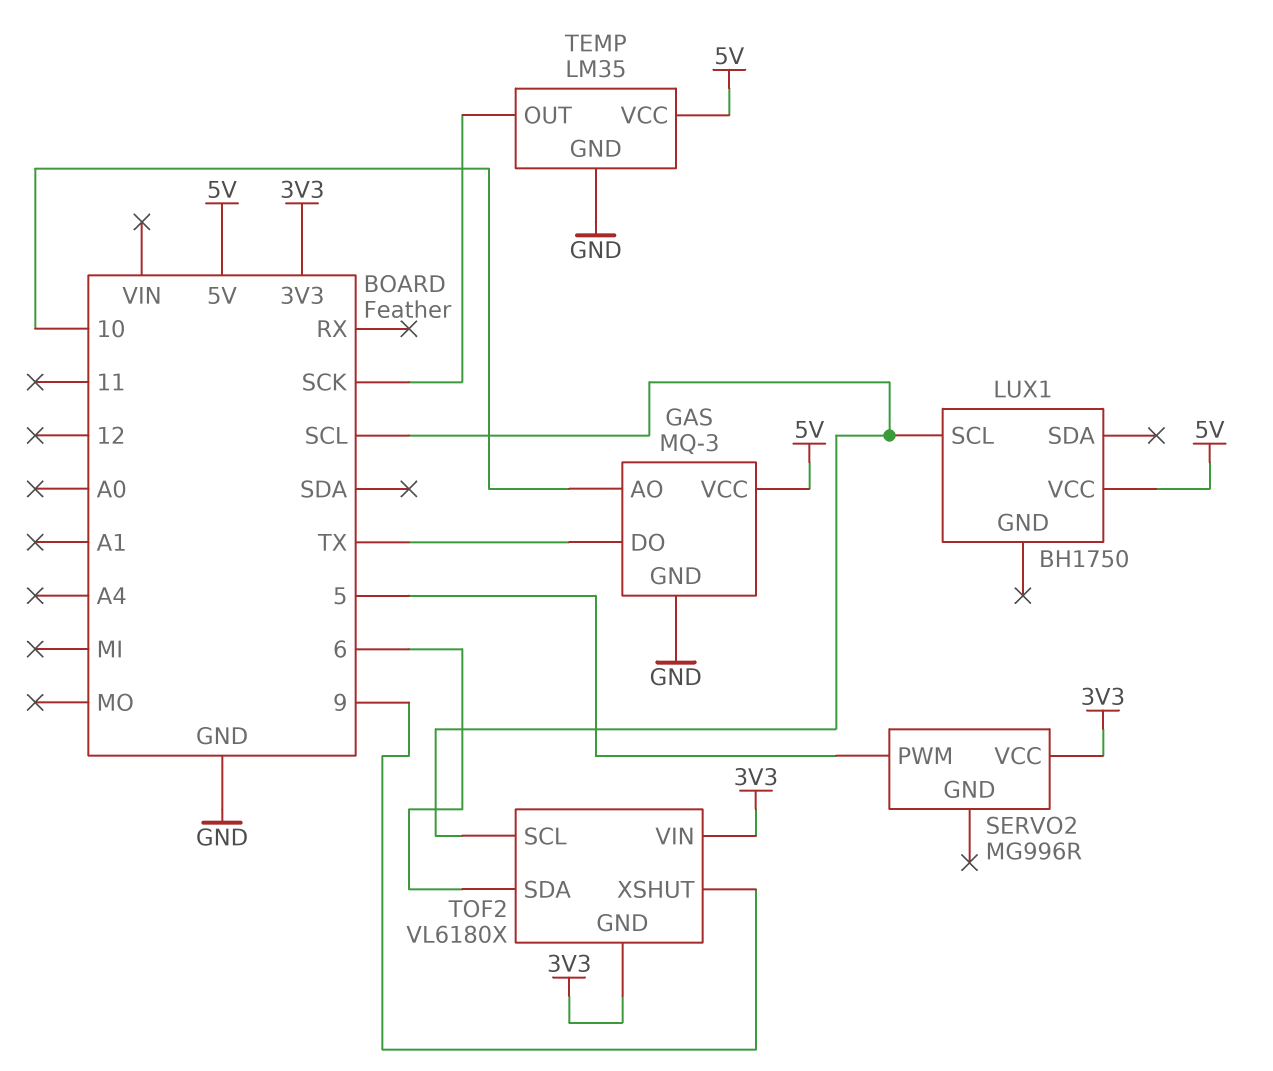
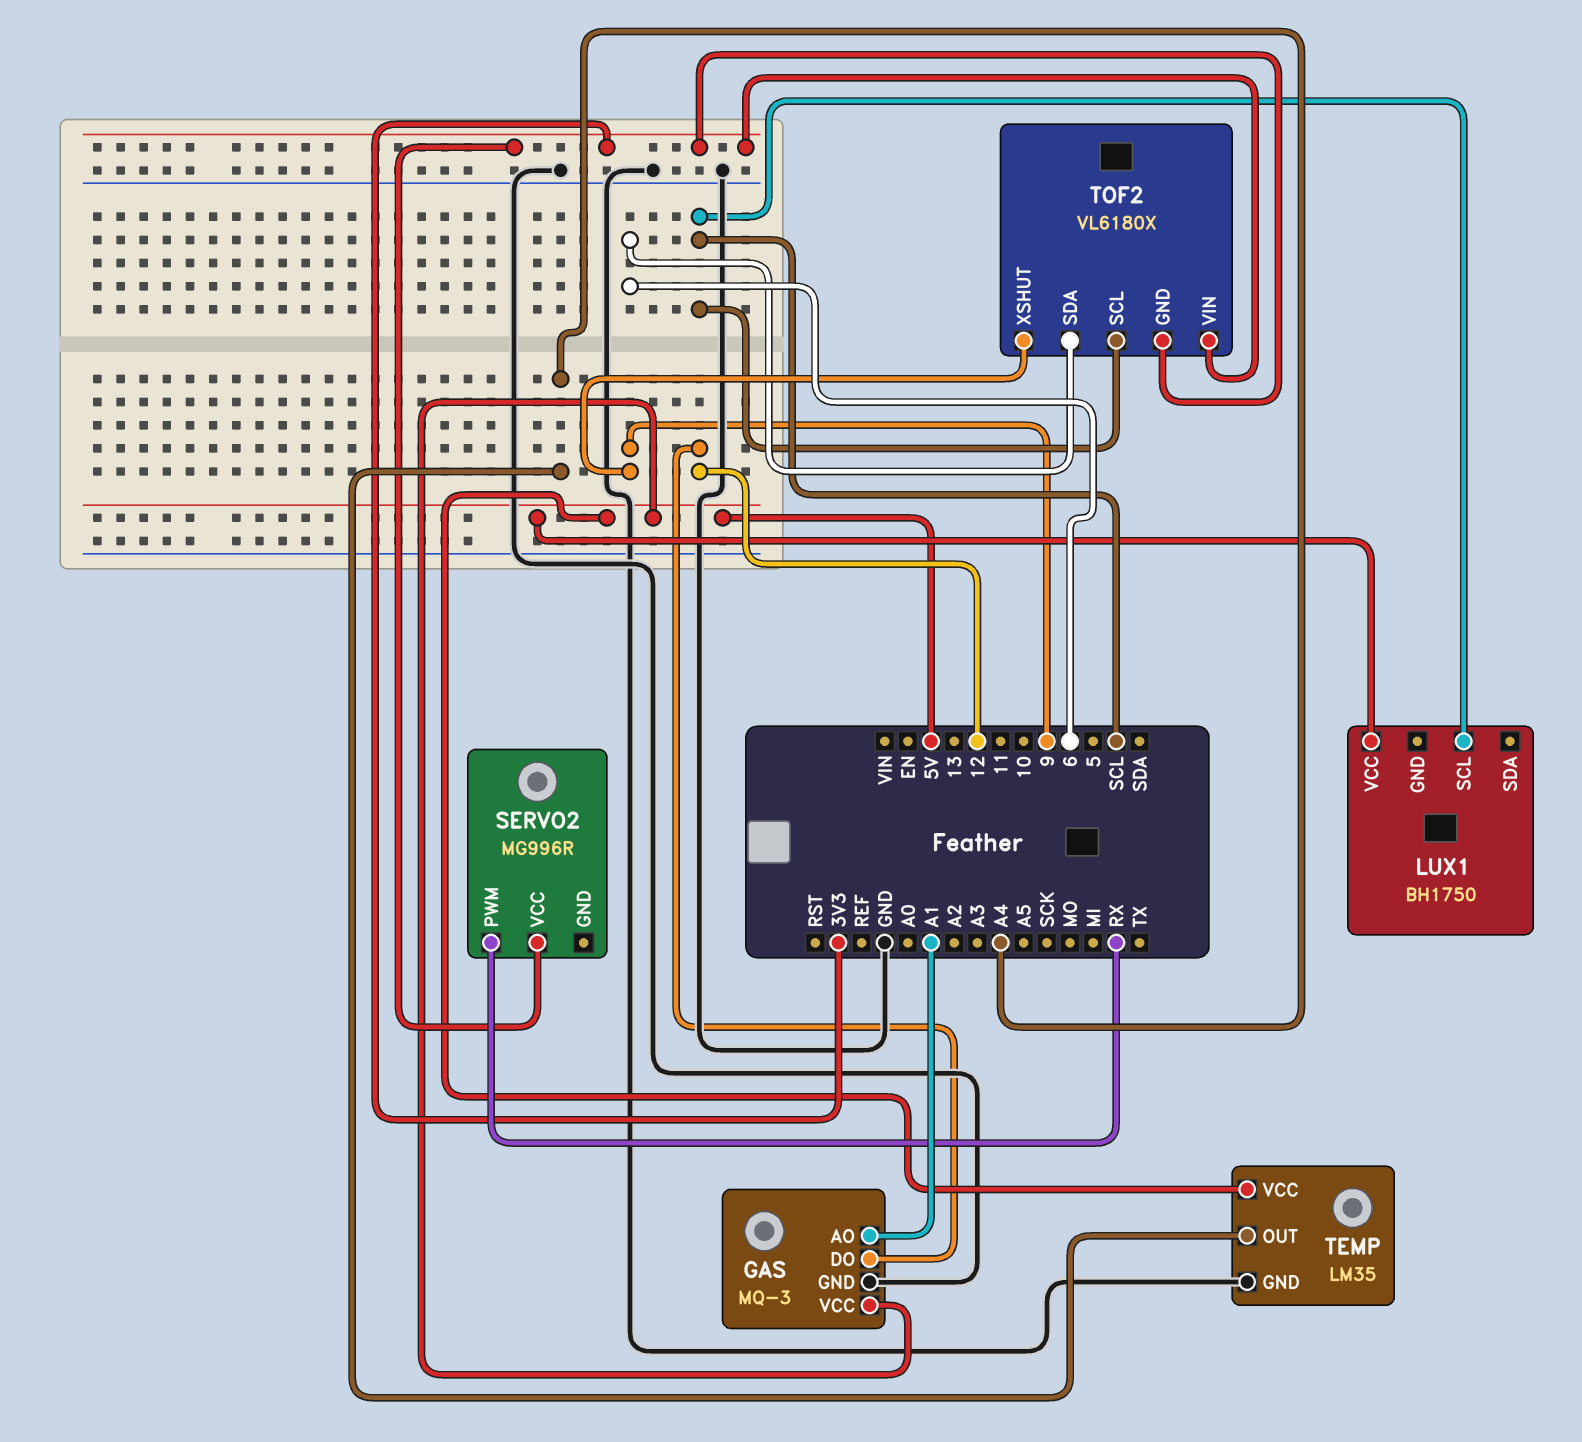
GAS pin AO: 10 -> A1
GAS pin DO: TX -> 12
SERVO2 pin PWM: 5 -> RX
TEMP pin OUT: SCK -> A4

